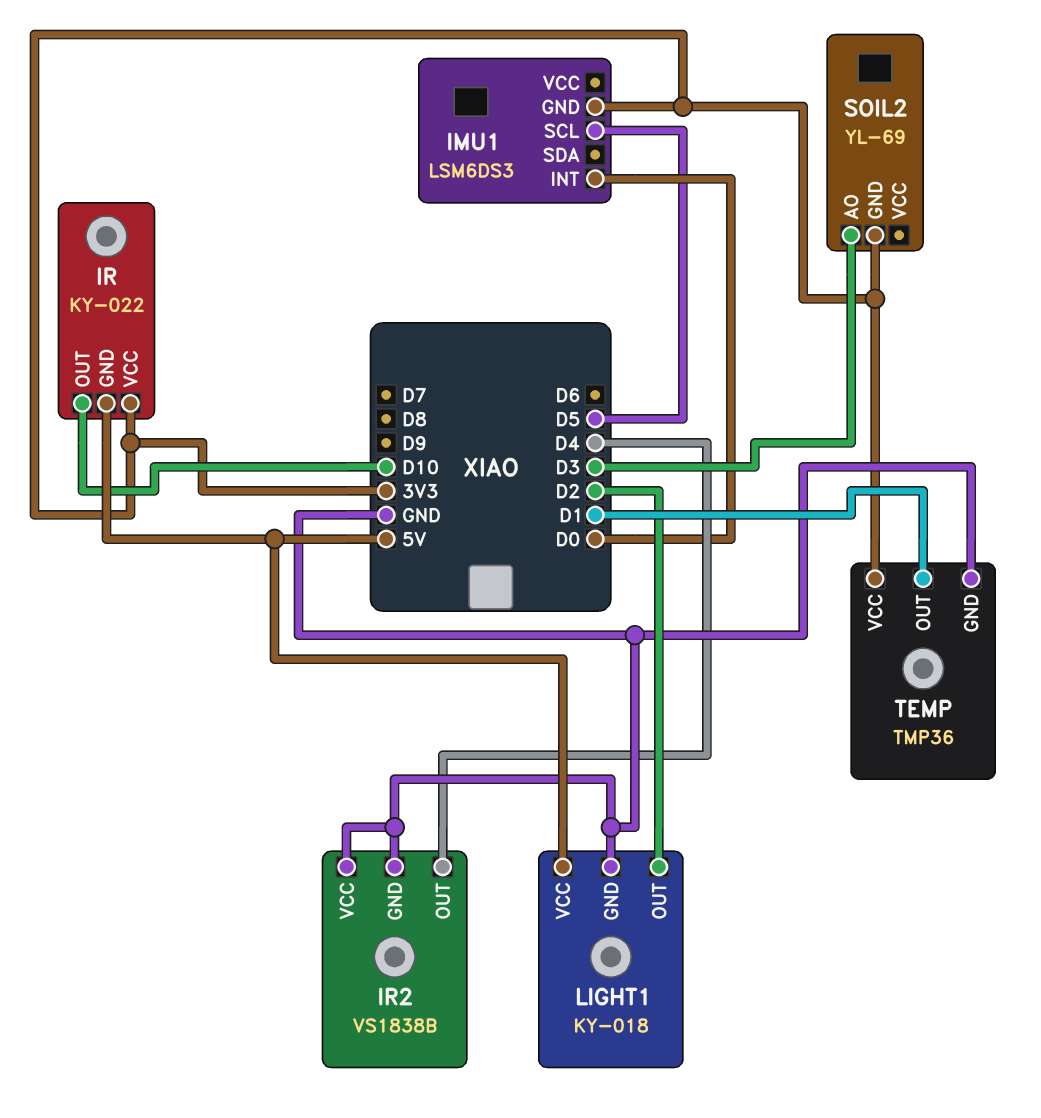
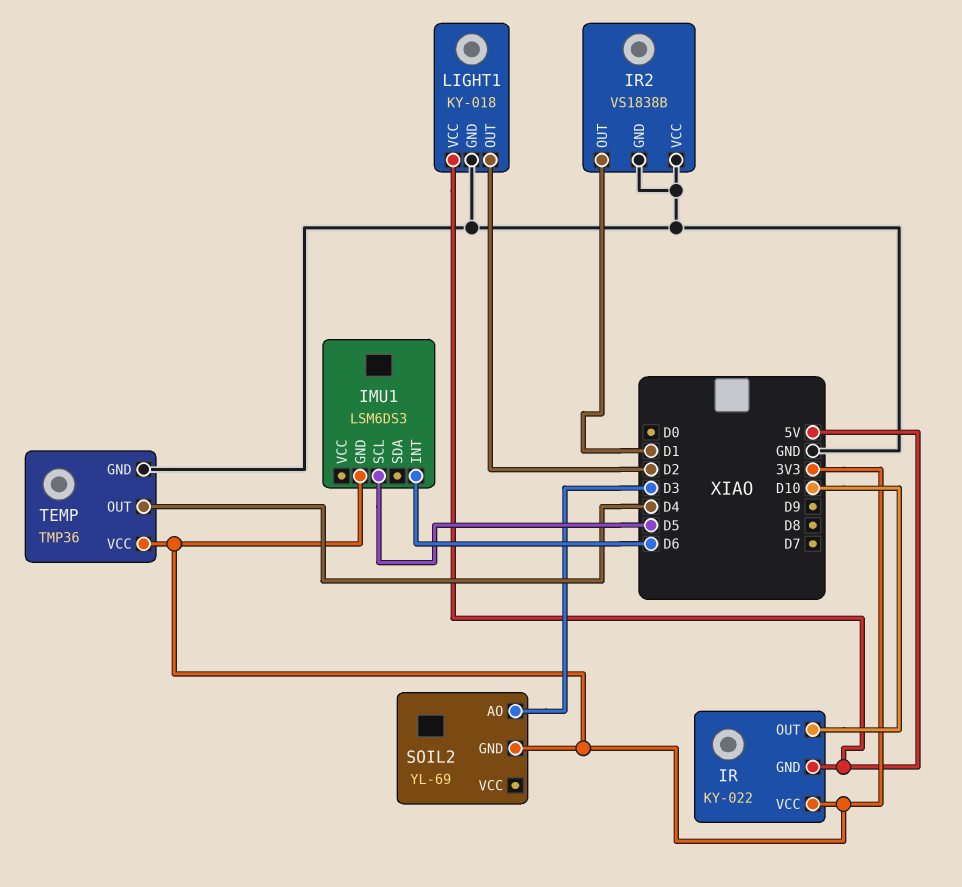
IMU1 pin INT: D0 -> D6
IR2 pin OUT: D4 -> D1
TEMP pin OUT: D1 -> D4

